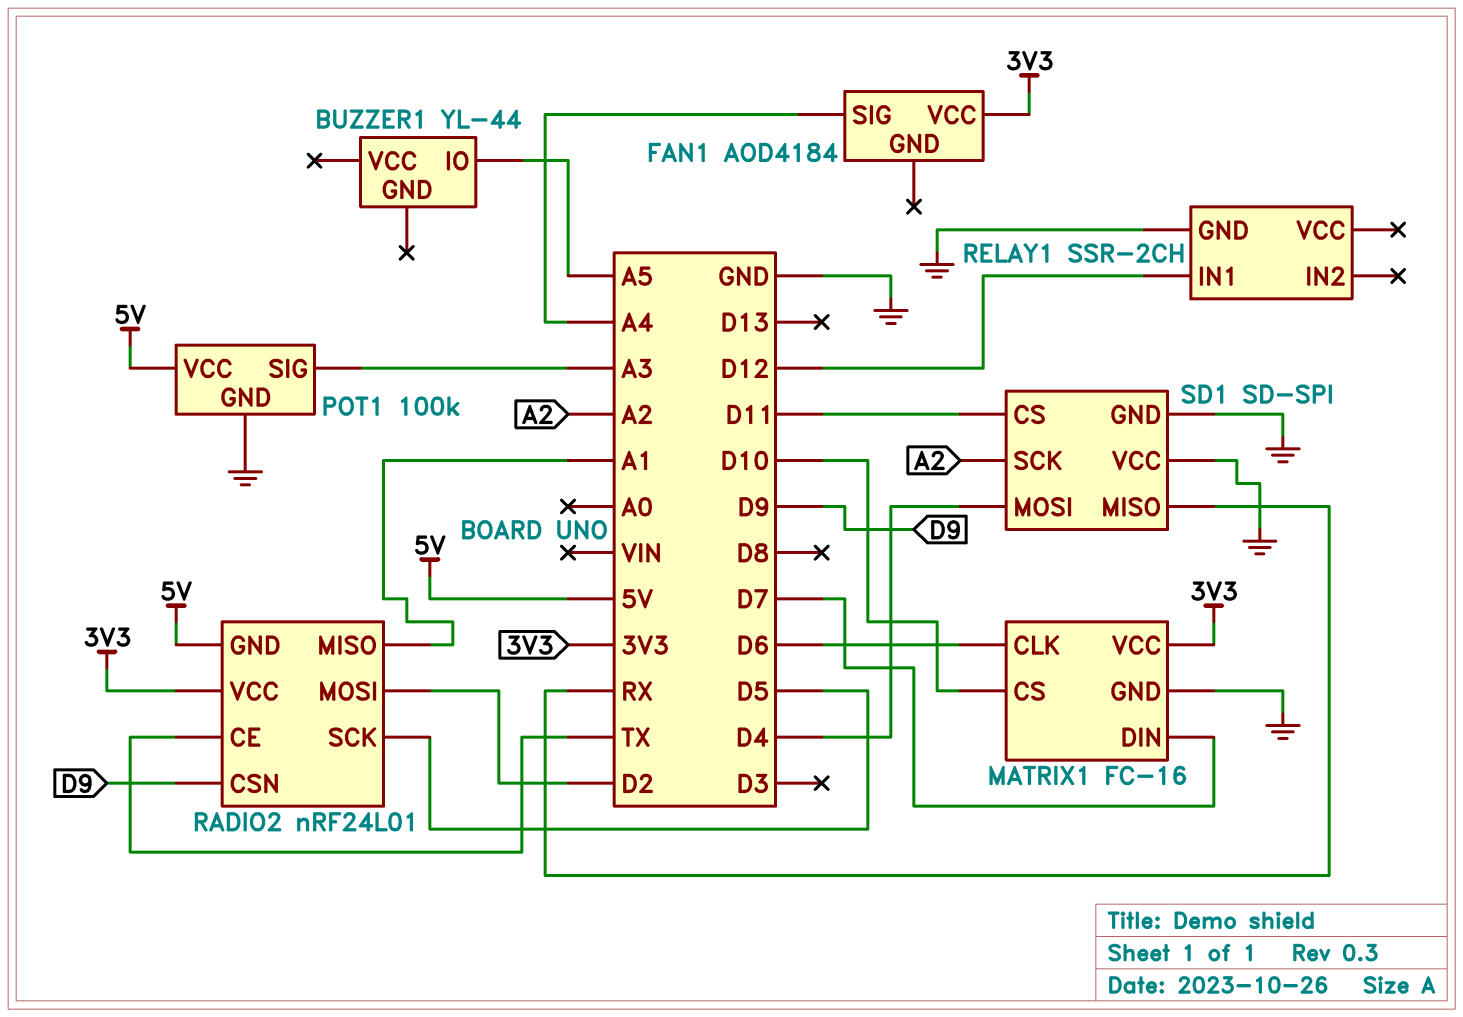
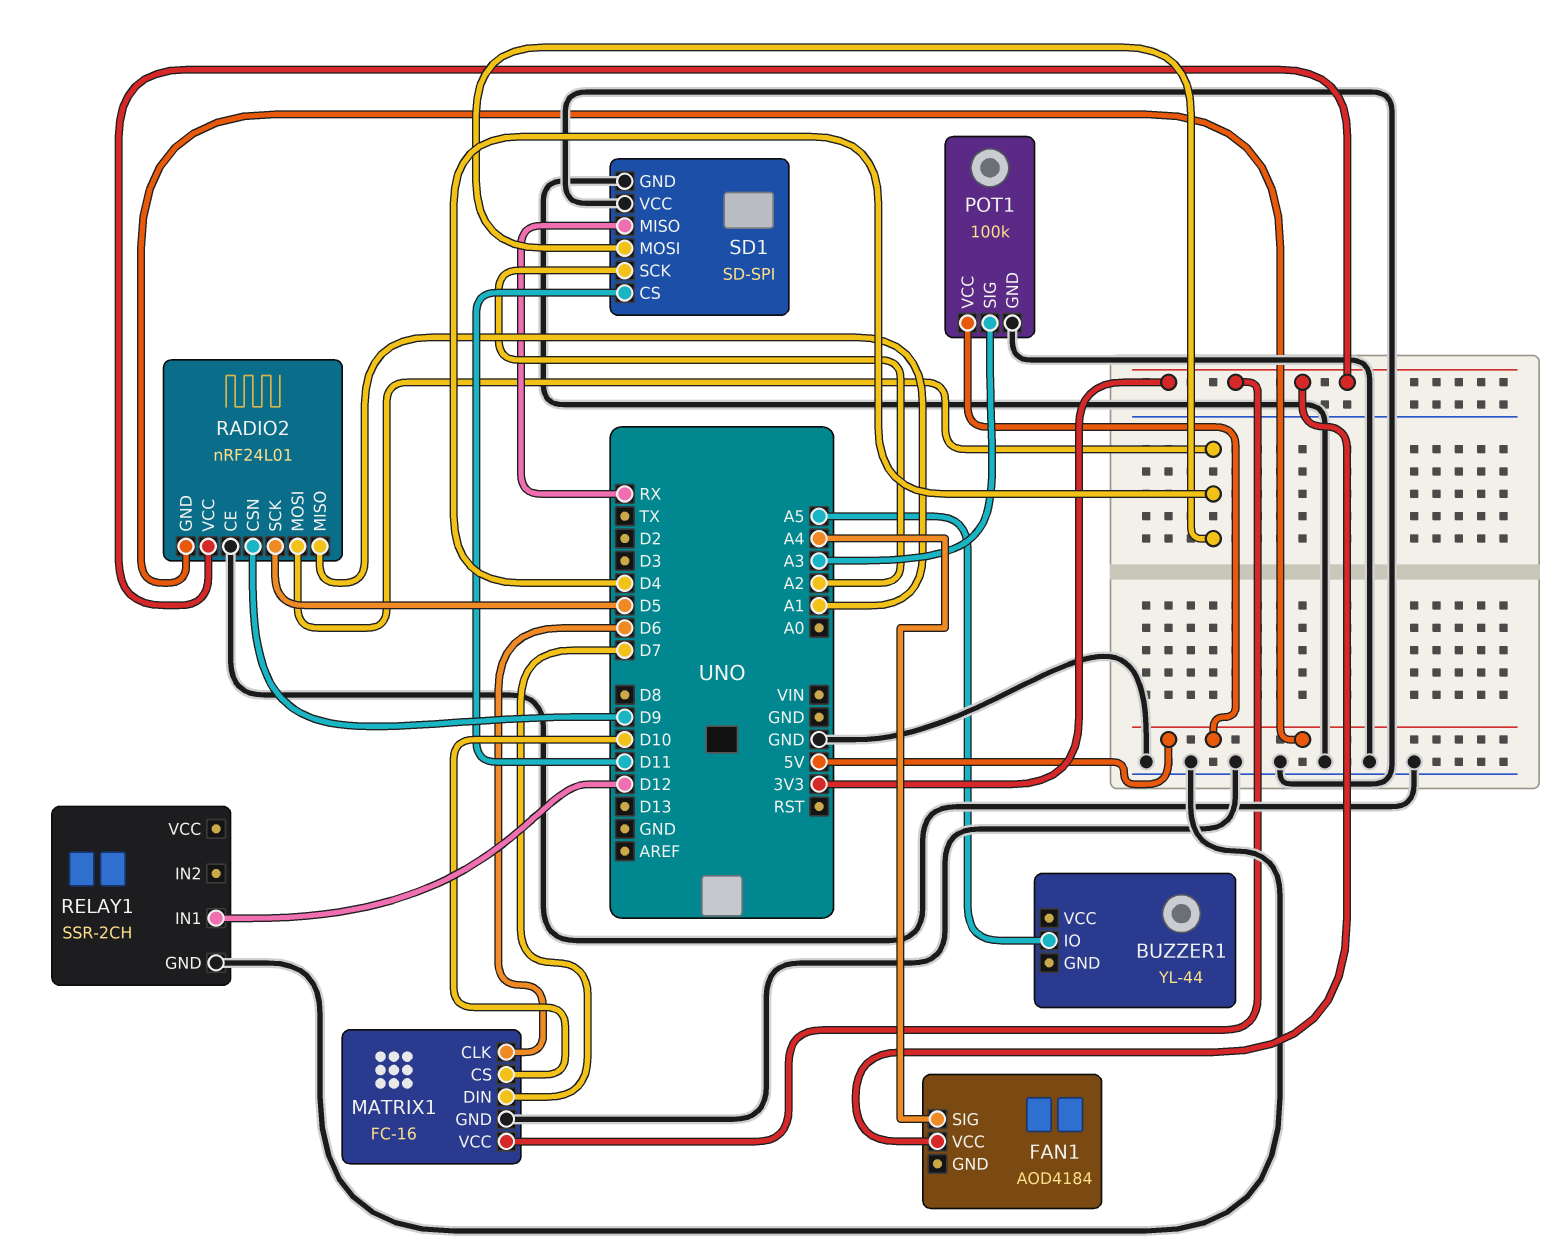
RADIO2 pin CE: TX -> GND
RADIO2 pin MOSI: D2 -> D4

